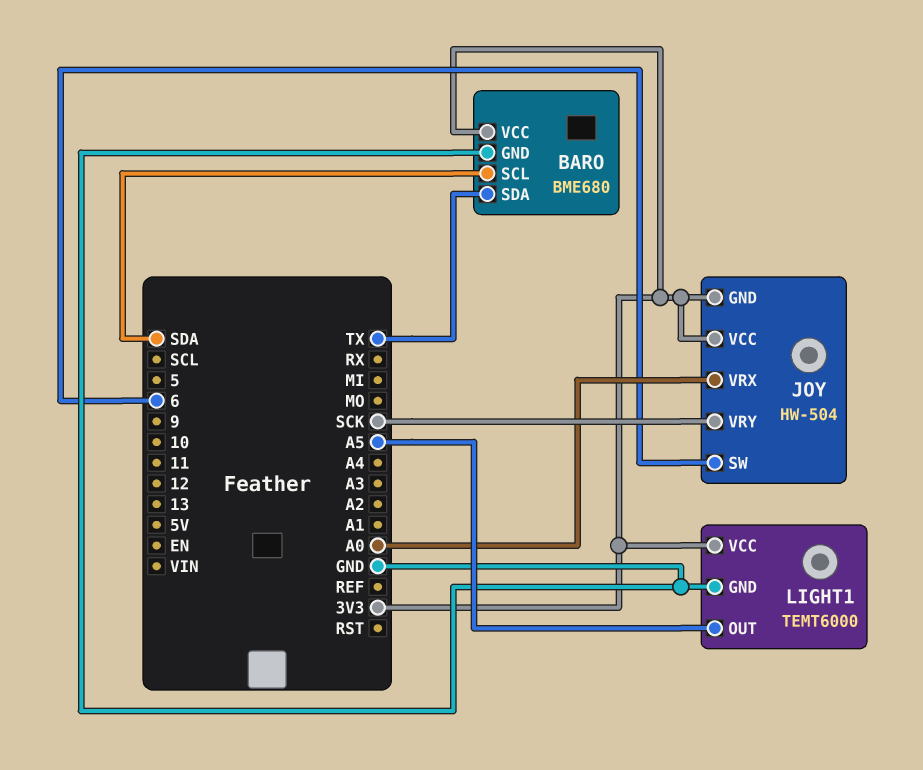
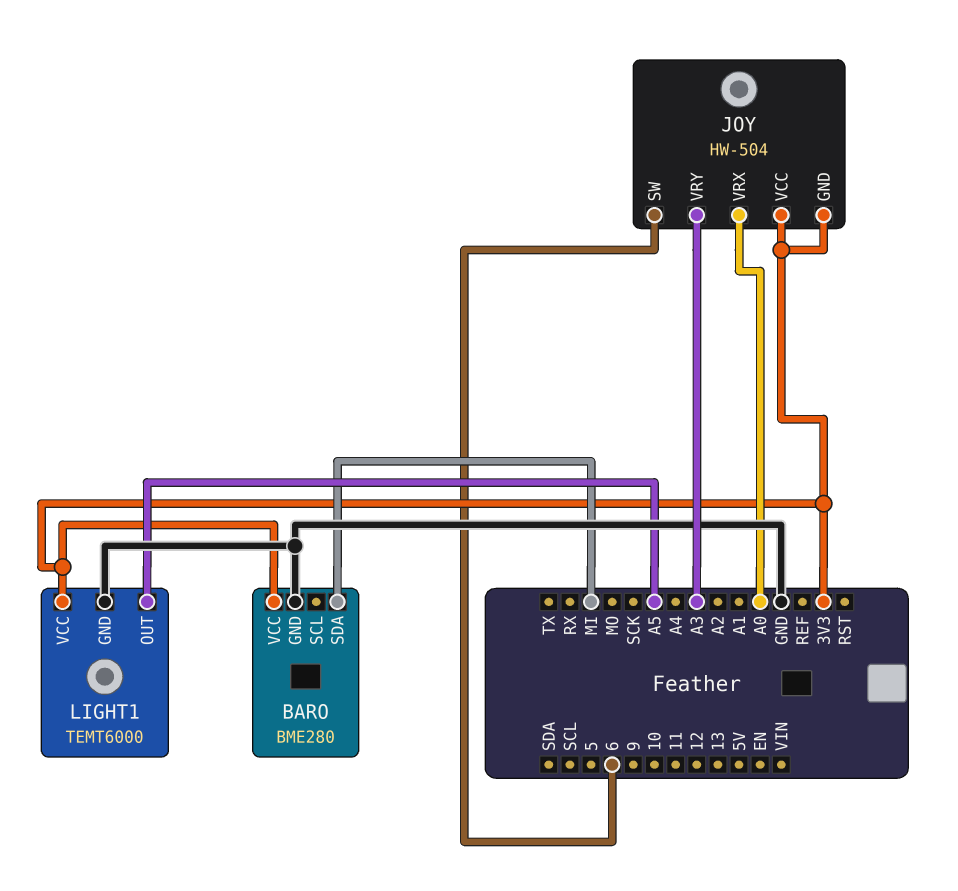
BARO: BME680 -> BME280
BARO pin SCL: SDA -> none
BARO pin SDA: TX -> MI
JOY pin VRY: SCK -> A3

